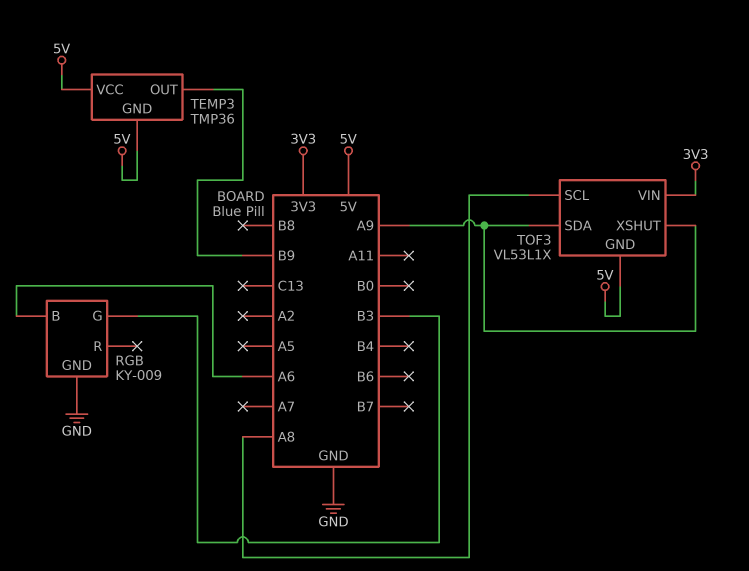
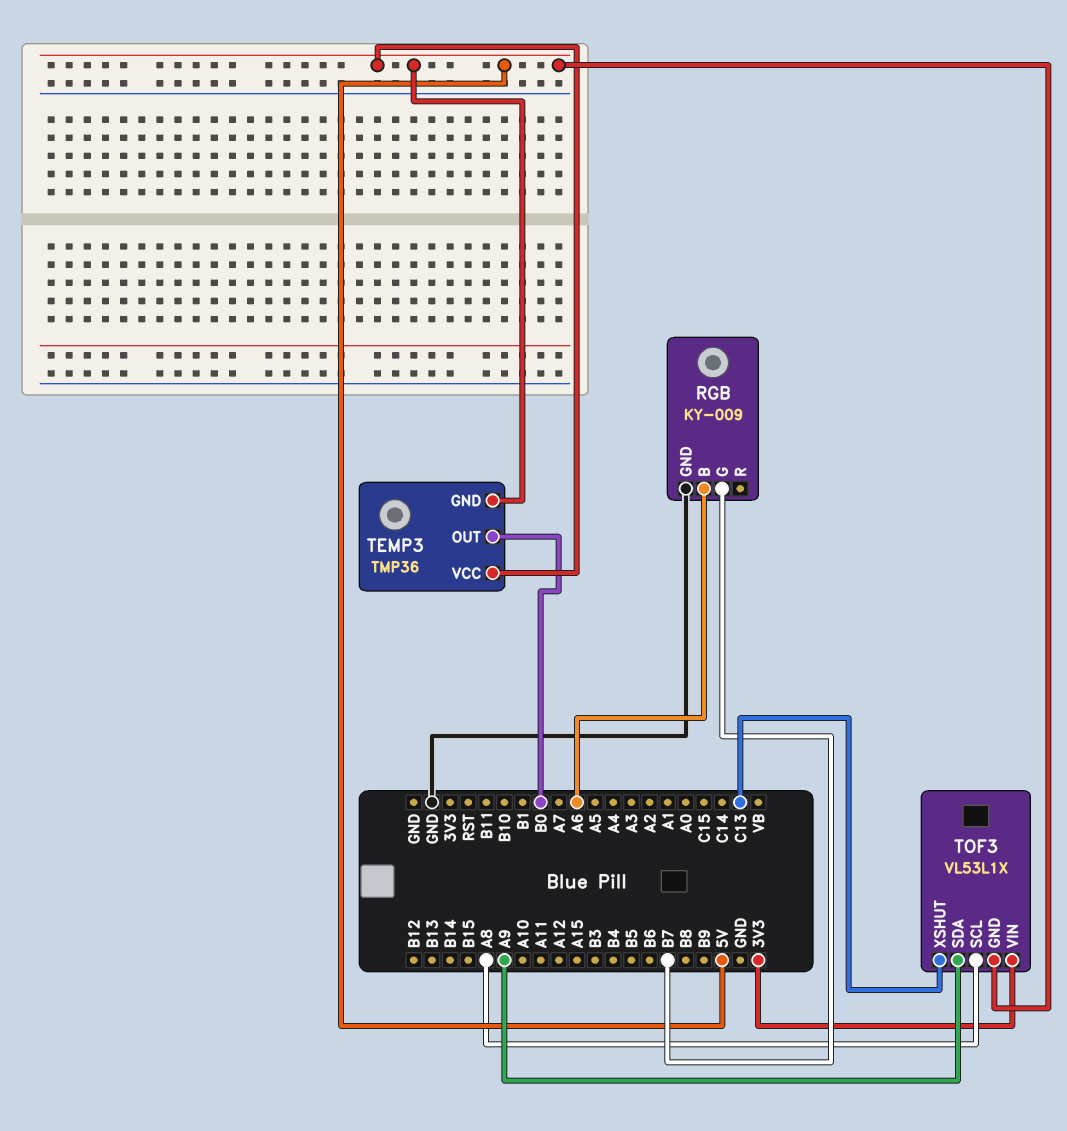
RGB pin G: B3 -> B7
TEMP3 pin OUT: B9 -> B0
TOF3 pin XSHUT: A9 -> C13

